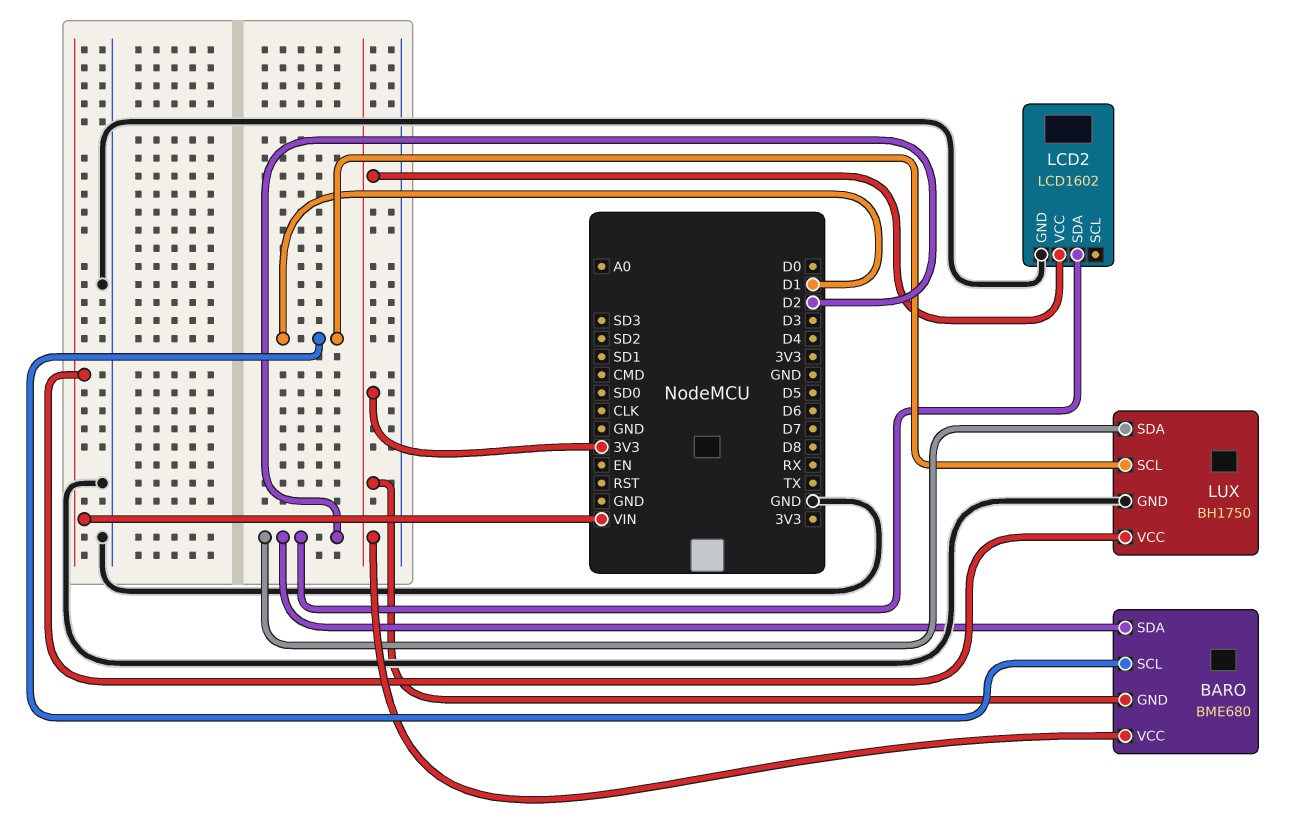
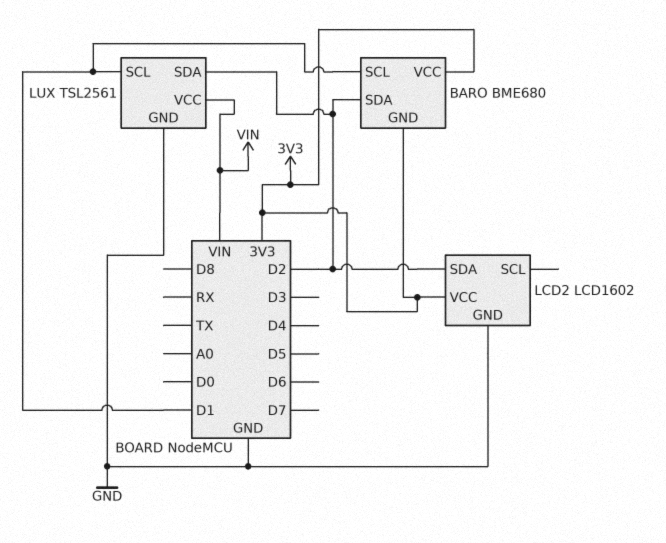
LUX: BH1750 -> TSL2561

